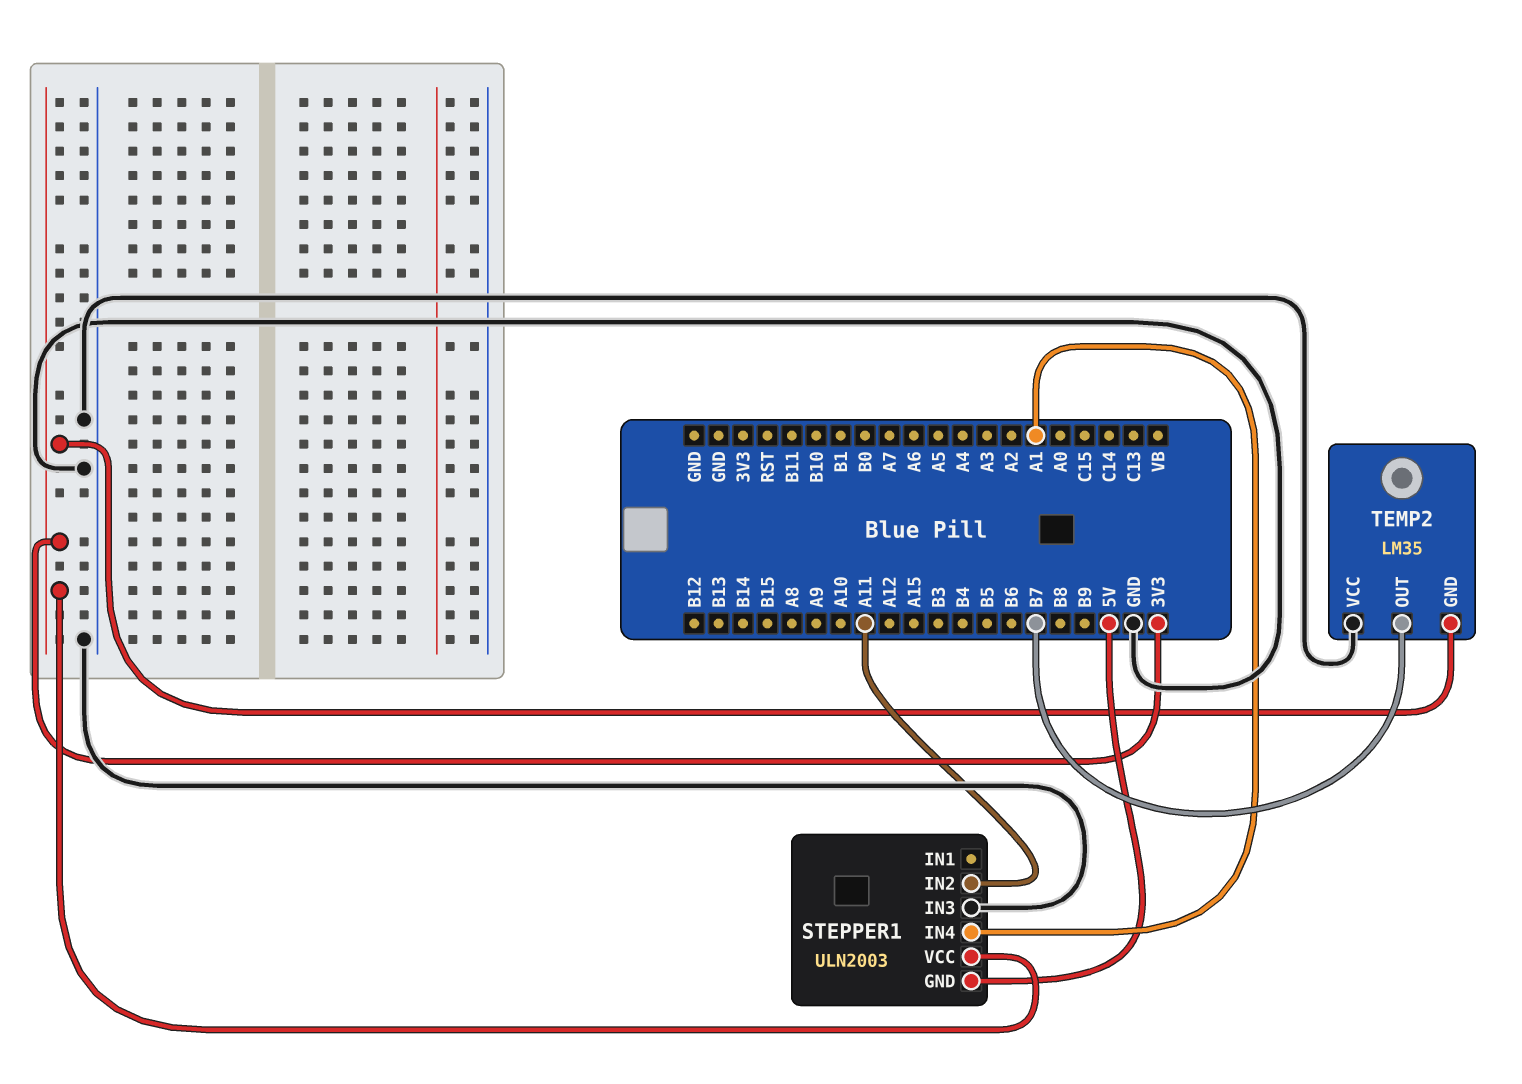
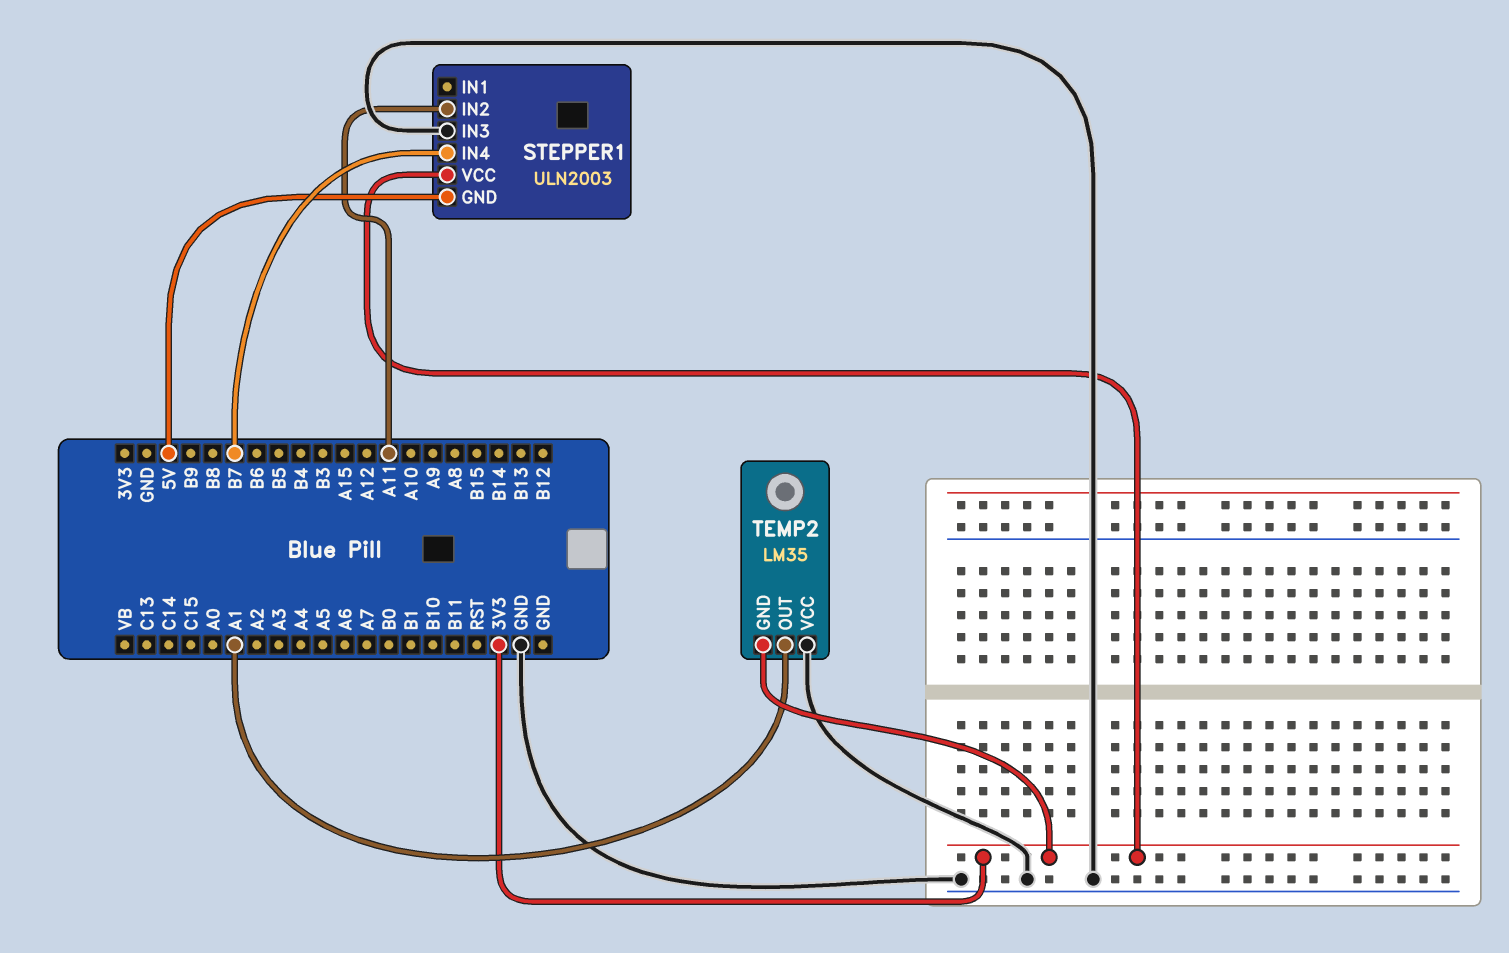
STEPPER1 pin IN4: A1 -> B7
TEMP2 pin OUT: B7 -> A1

